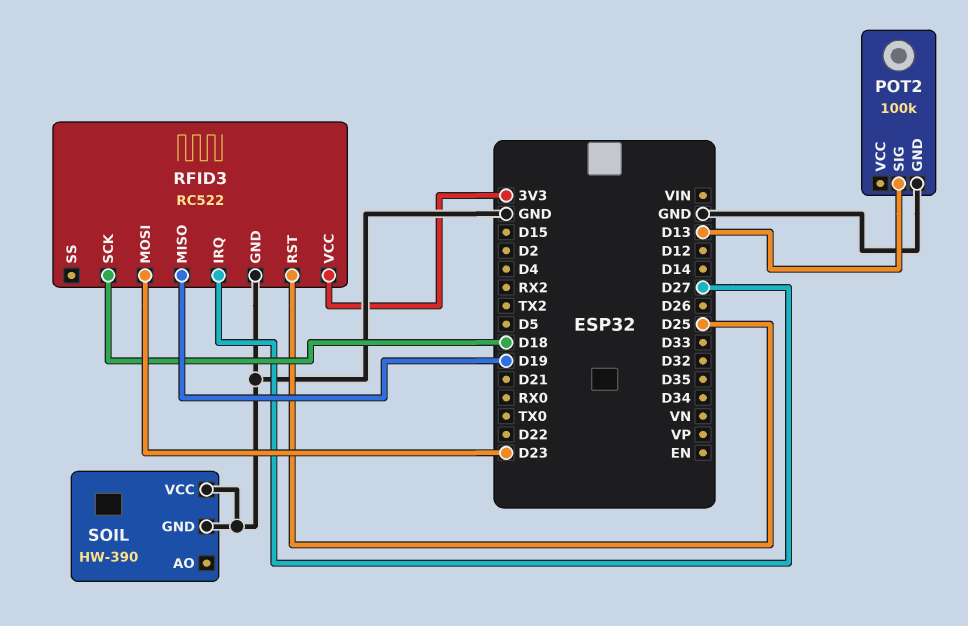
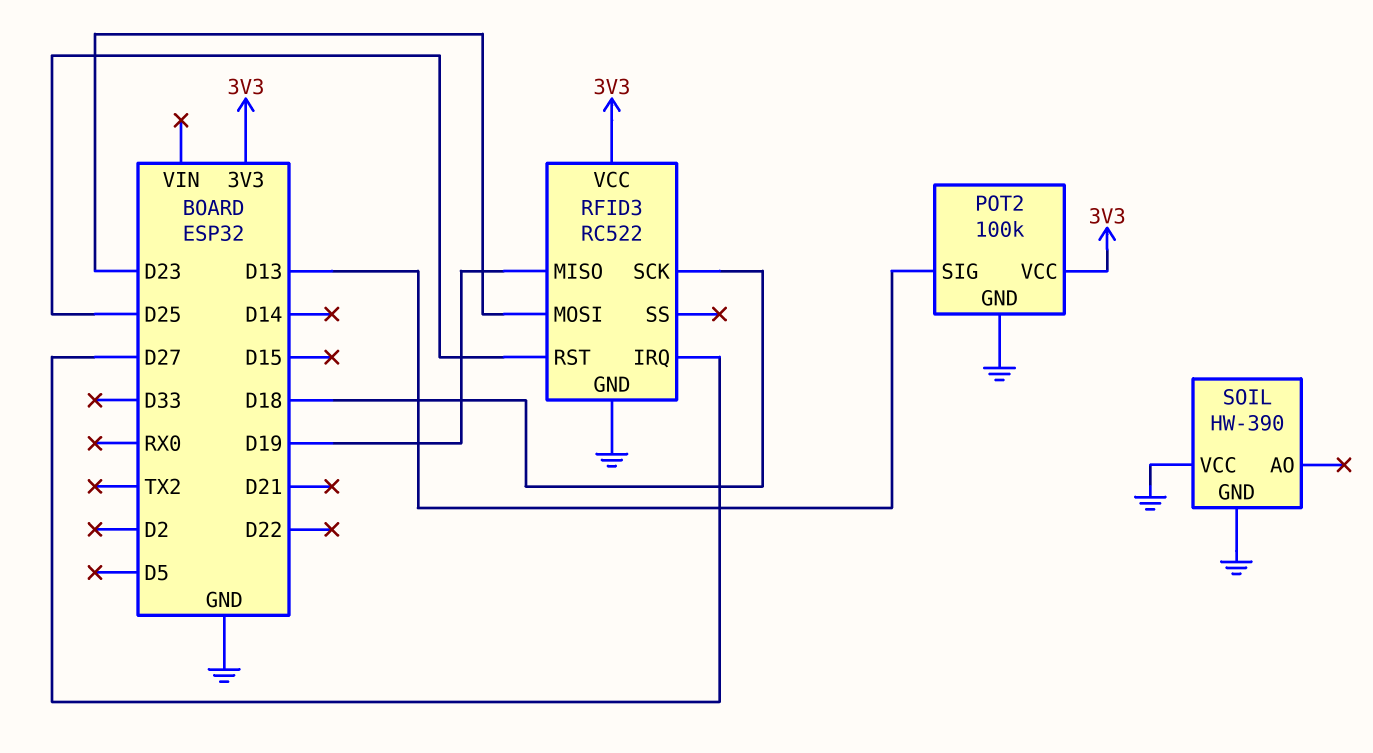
POT2 pin VCC: none -> 3V3

